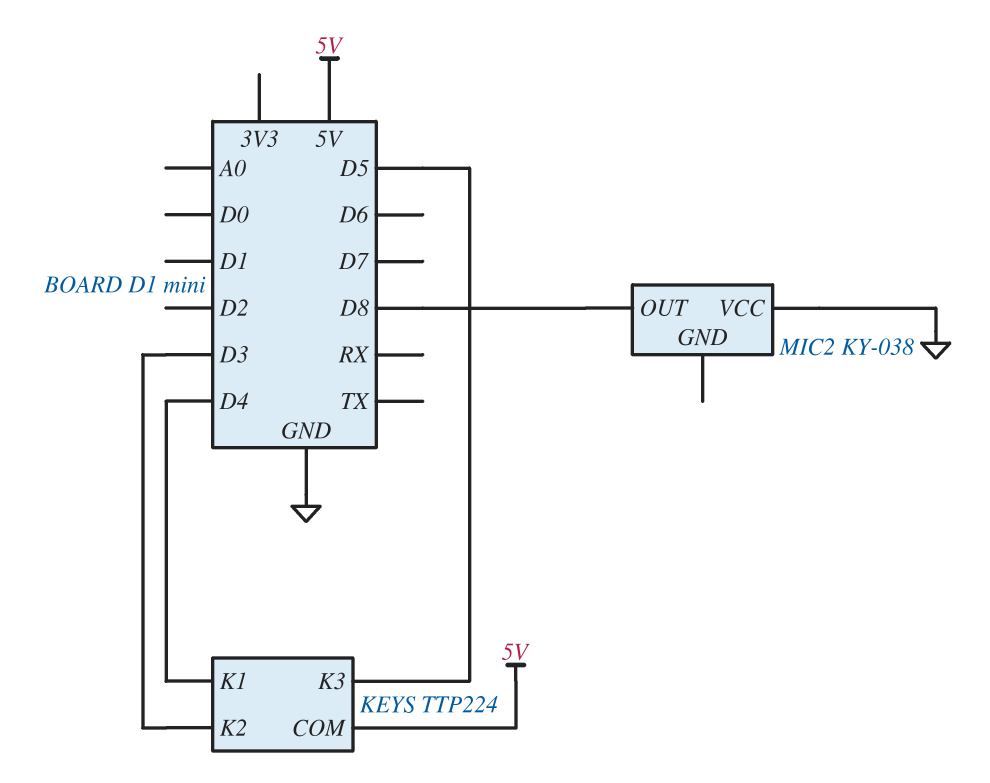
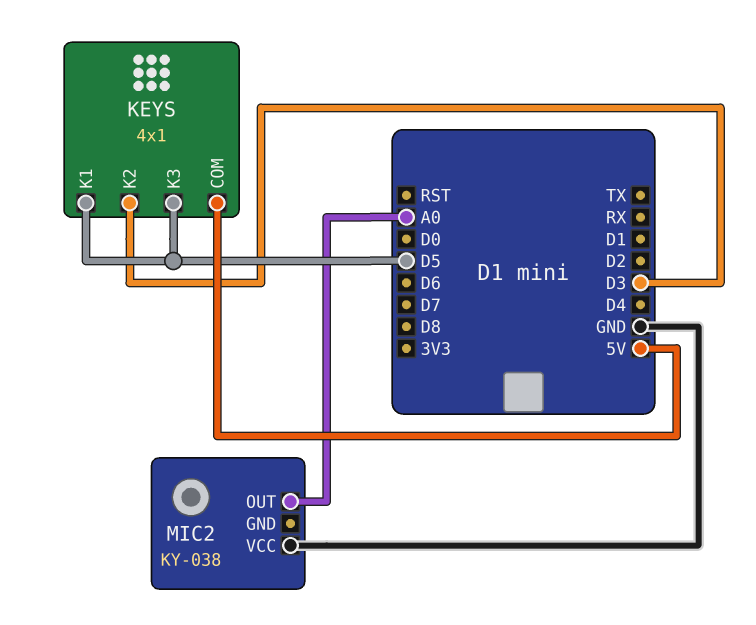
KEYS: TTP224 -> 4x1
KEYS pin K1: D4 -> D5
MIC2 pin OUT: D8 -> A0

